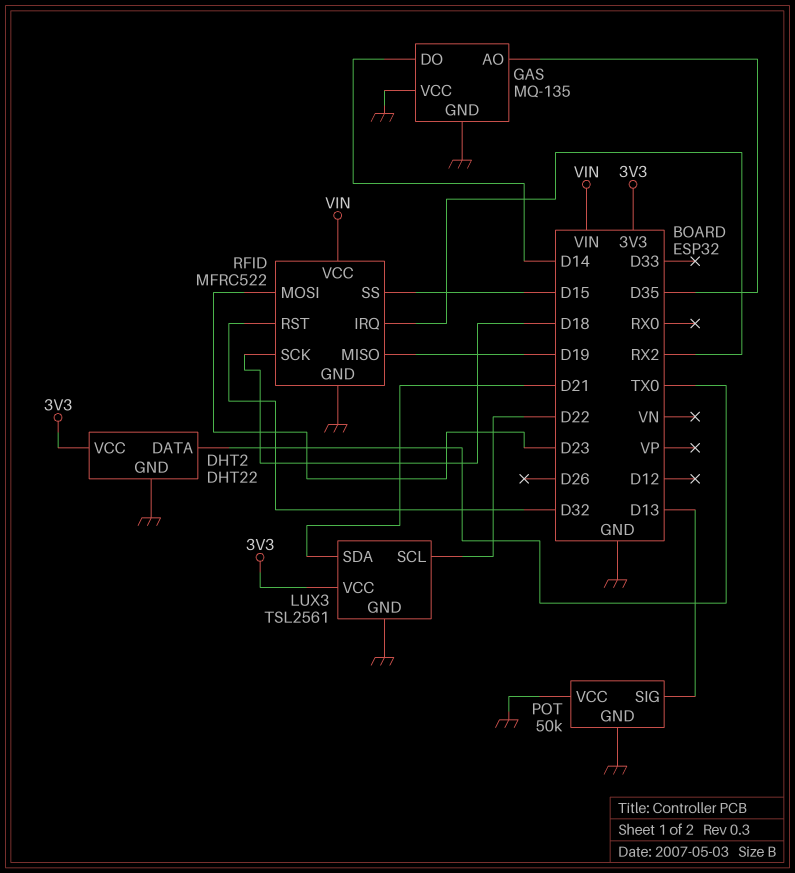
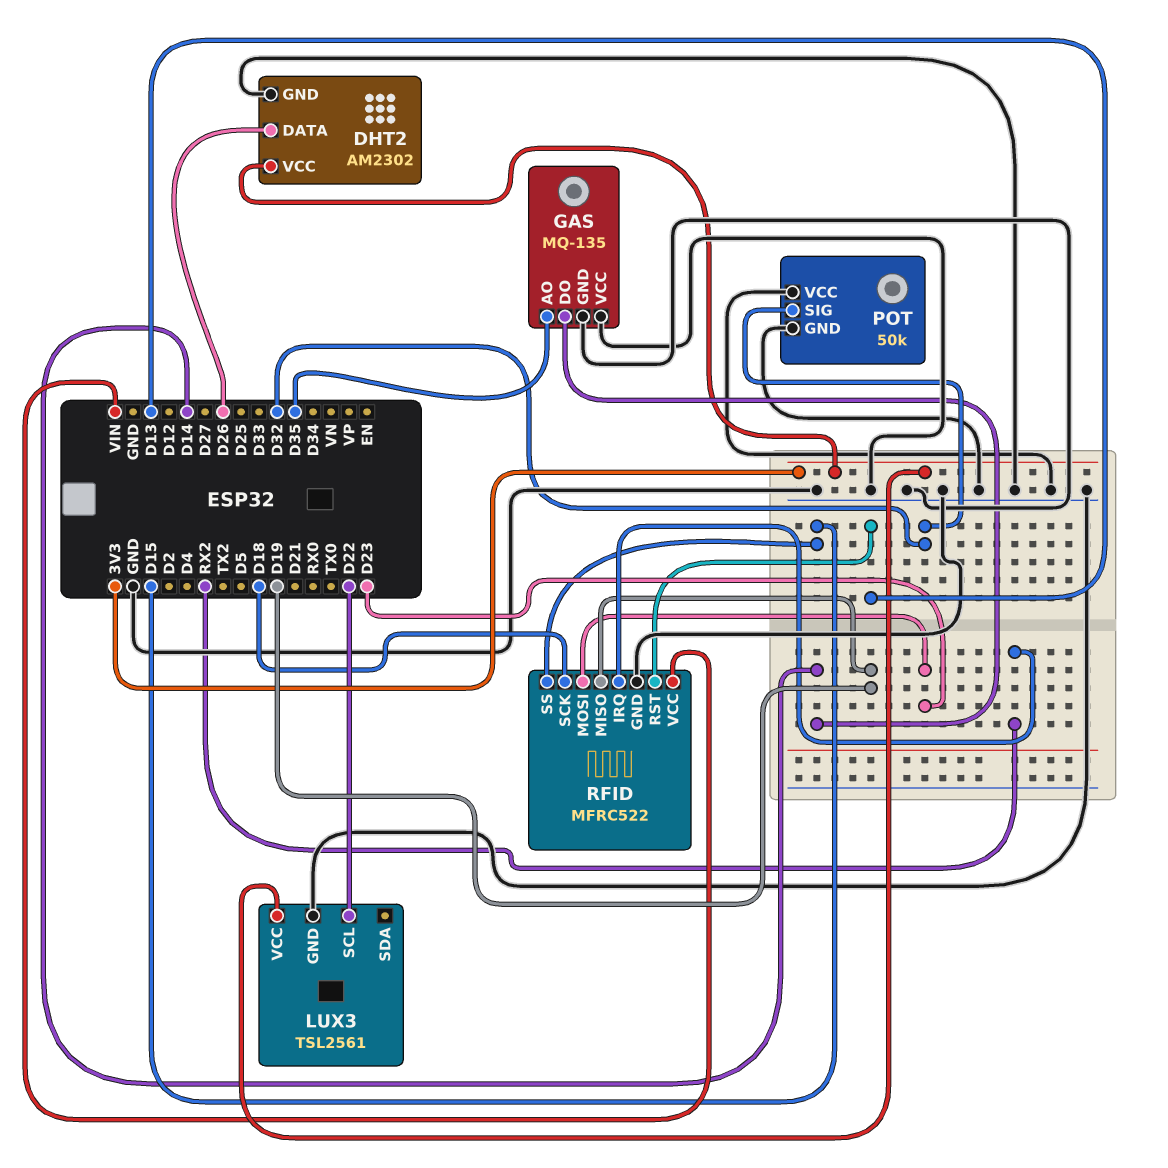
DHT2: DHT22 -> AM2302
DHT2 pin DATA: TX0 -> D26
LUX3 pin SDA: D21 -> none
POT pin SIG: D13 -> D32
RFID pin RST: D32 -> D13

